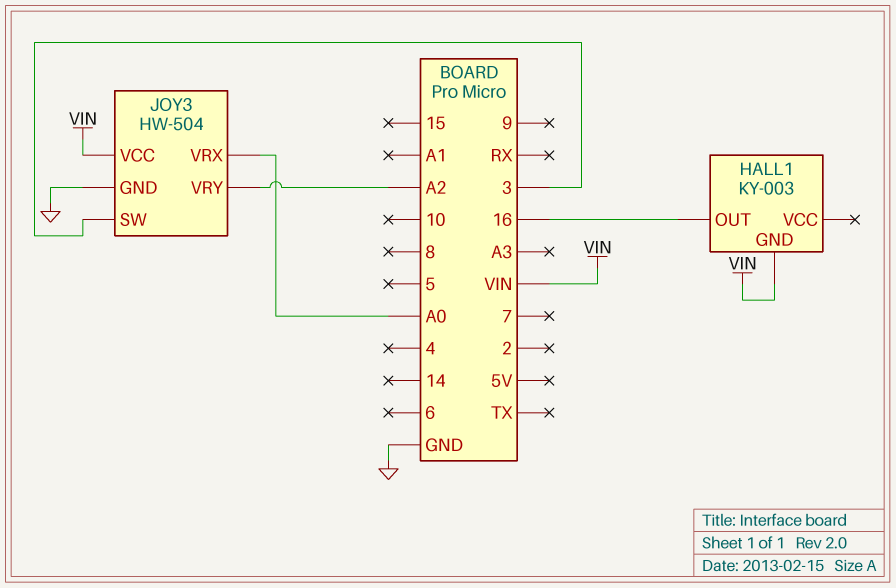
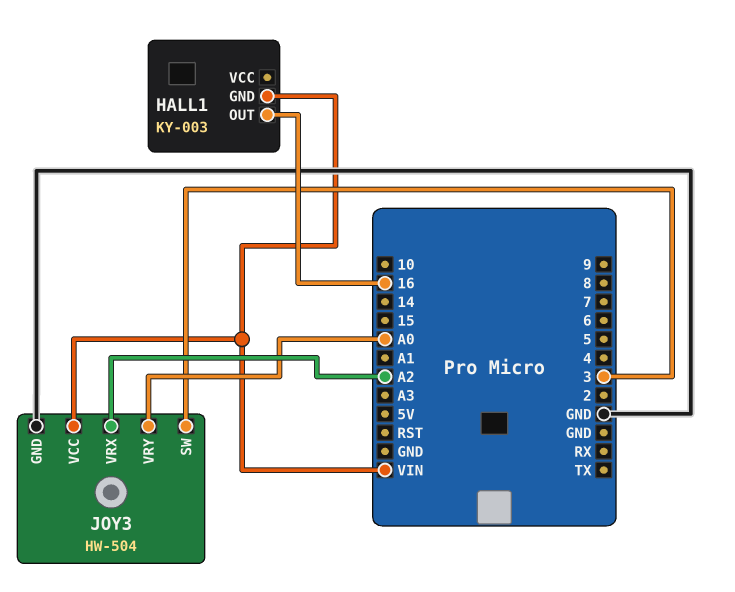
JOY3 pin VRX: A0 -> A2
JOY3 pin VRY: A2 -> A0

